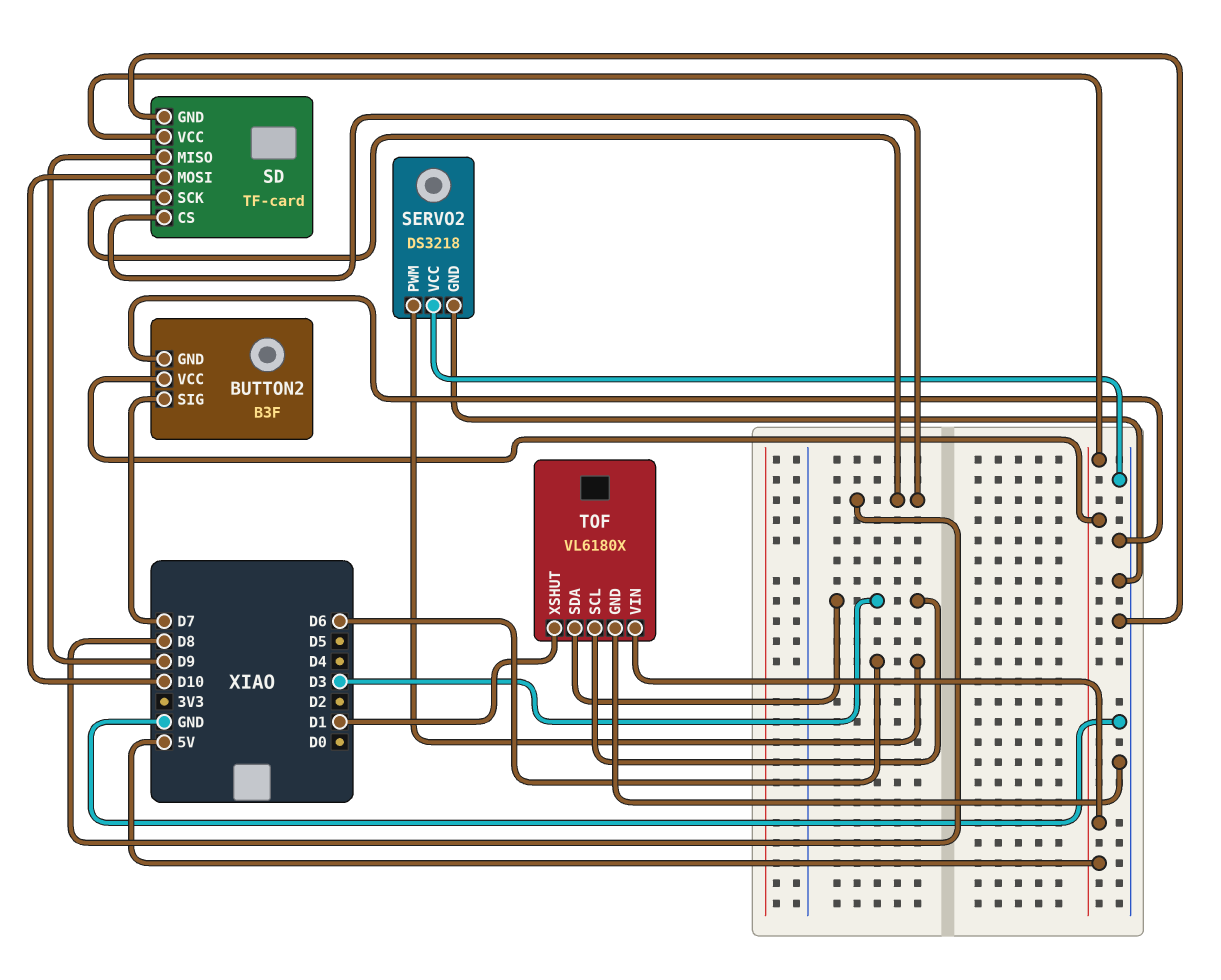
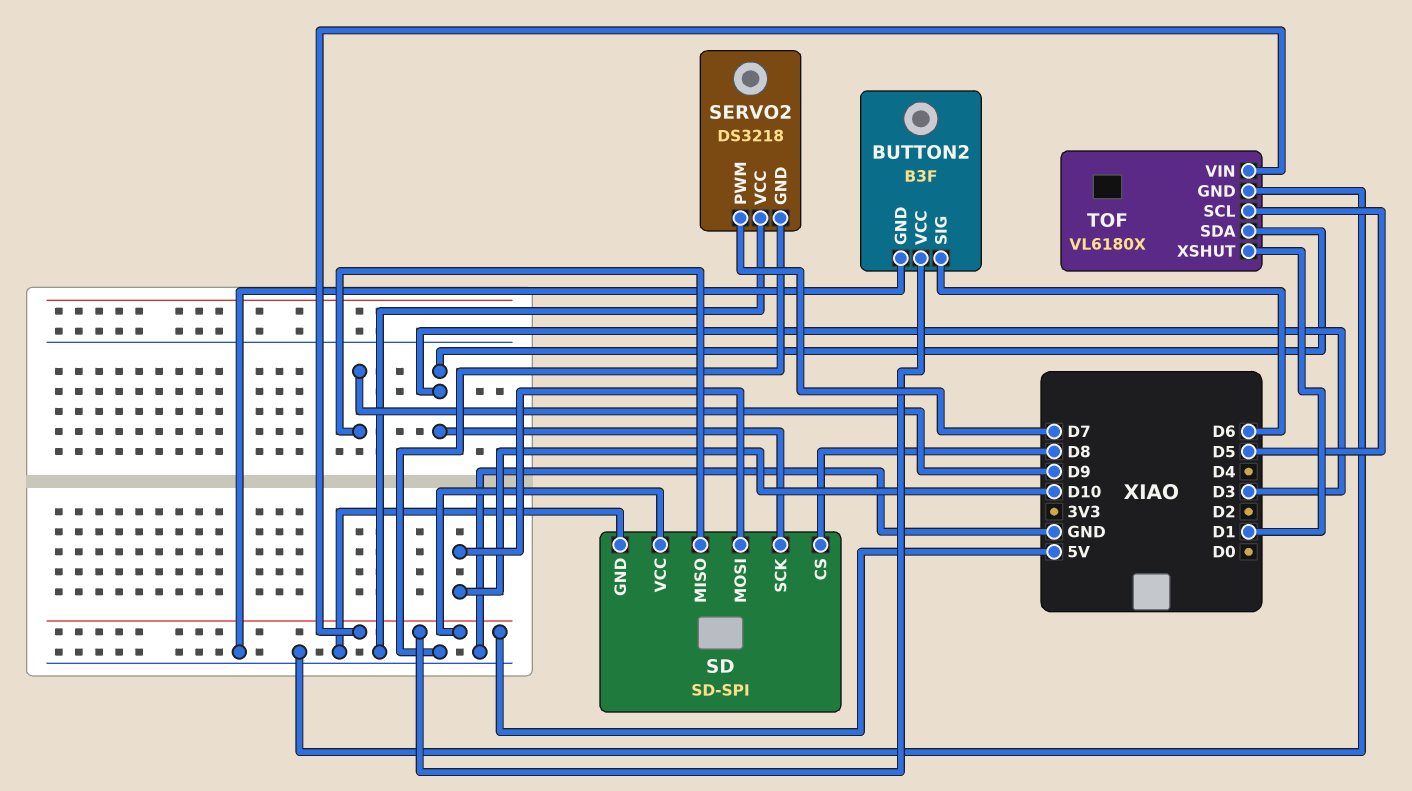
BUTTON2 pin SIG: D7 -> D6
SD: TF-card -> SD-SPI
SD pin SCK: D8 -> D3
SERVO2 pin PWM: D6 -> D7
TOF pin SCL: D3 -> D5

